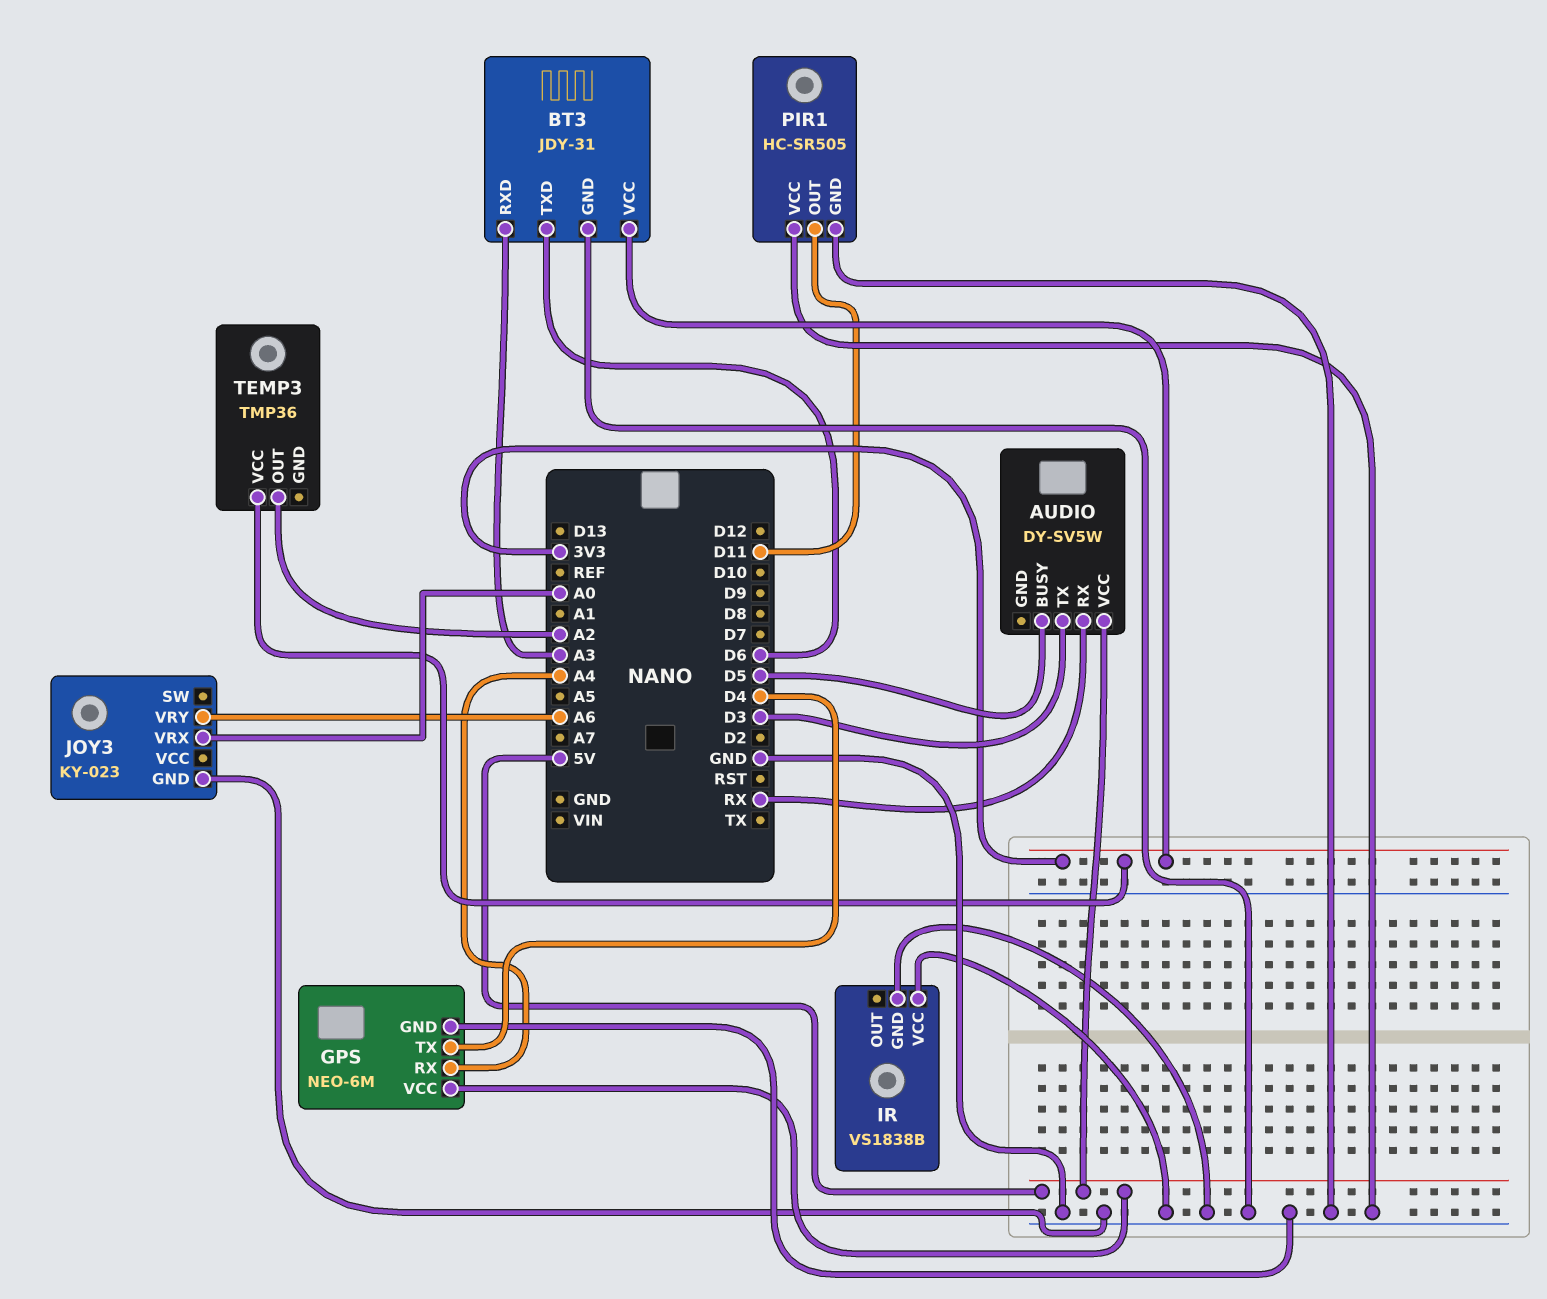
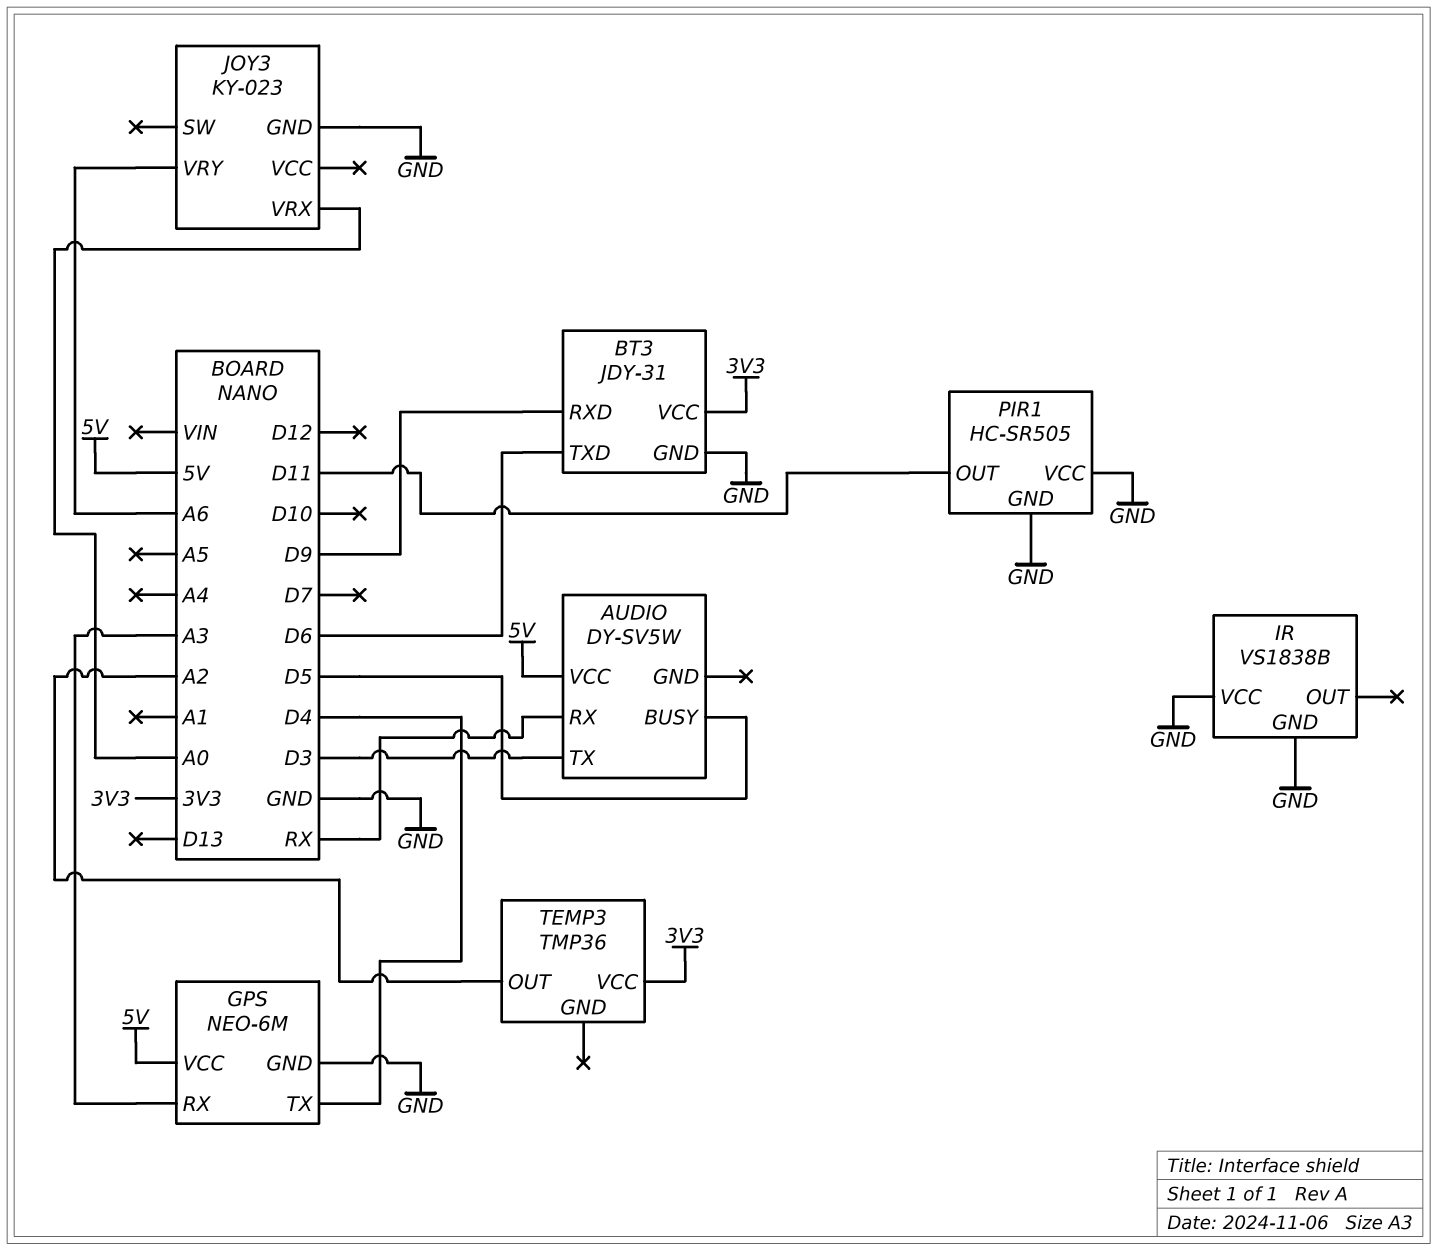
BT3 pin RXD: A3 -> D9
GPS pin RX: A4 -> A3

